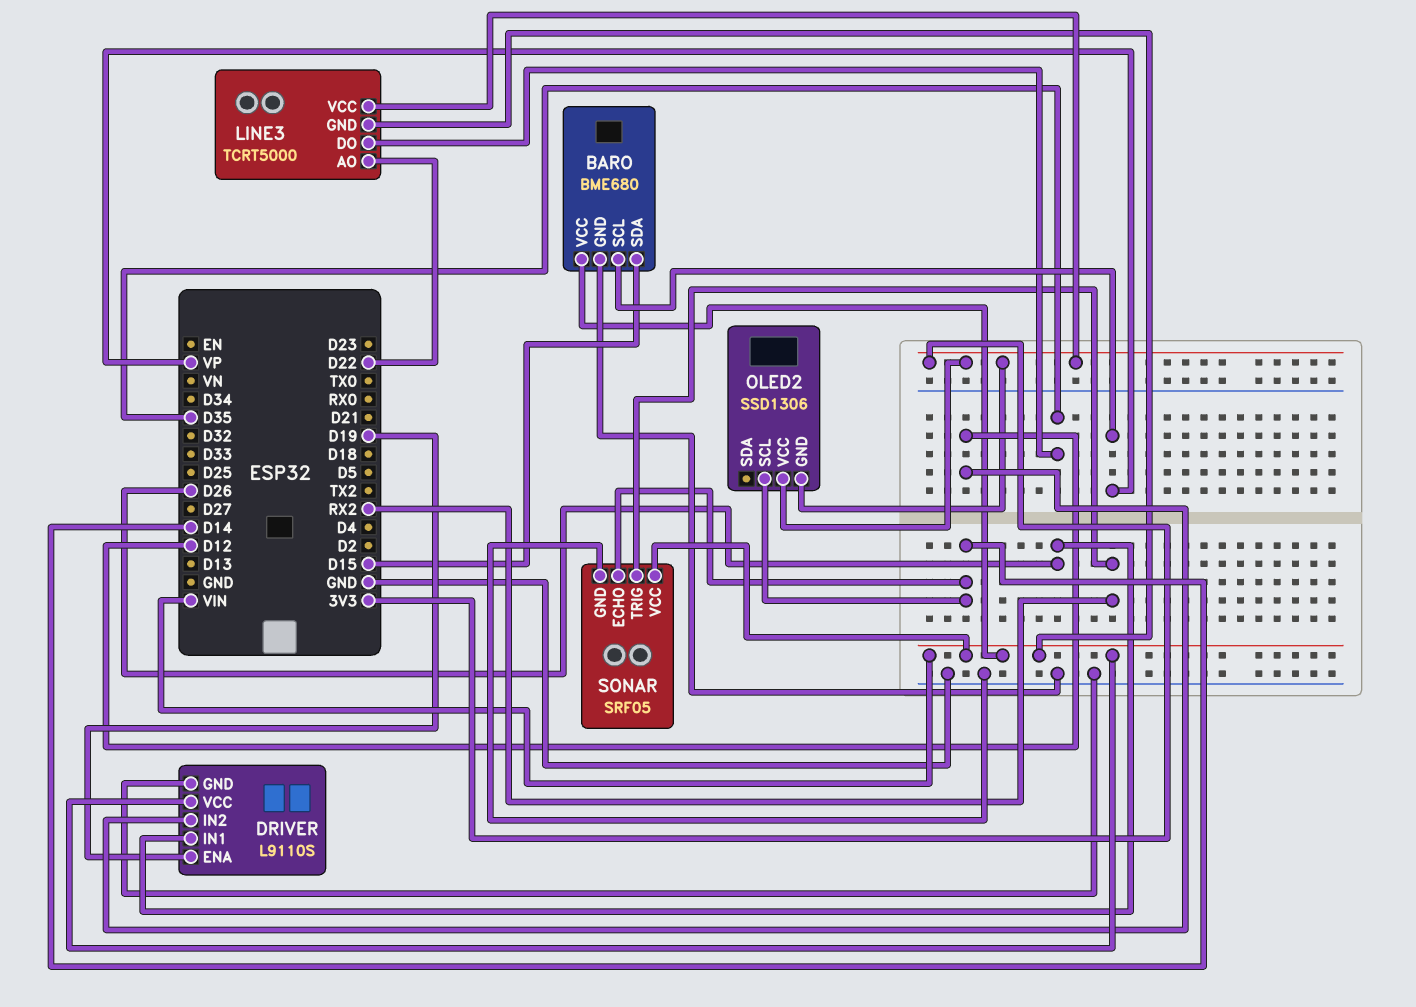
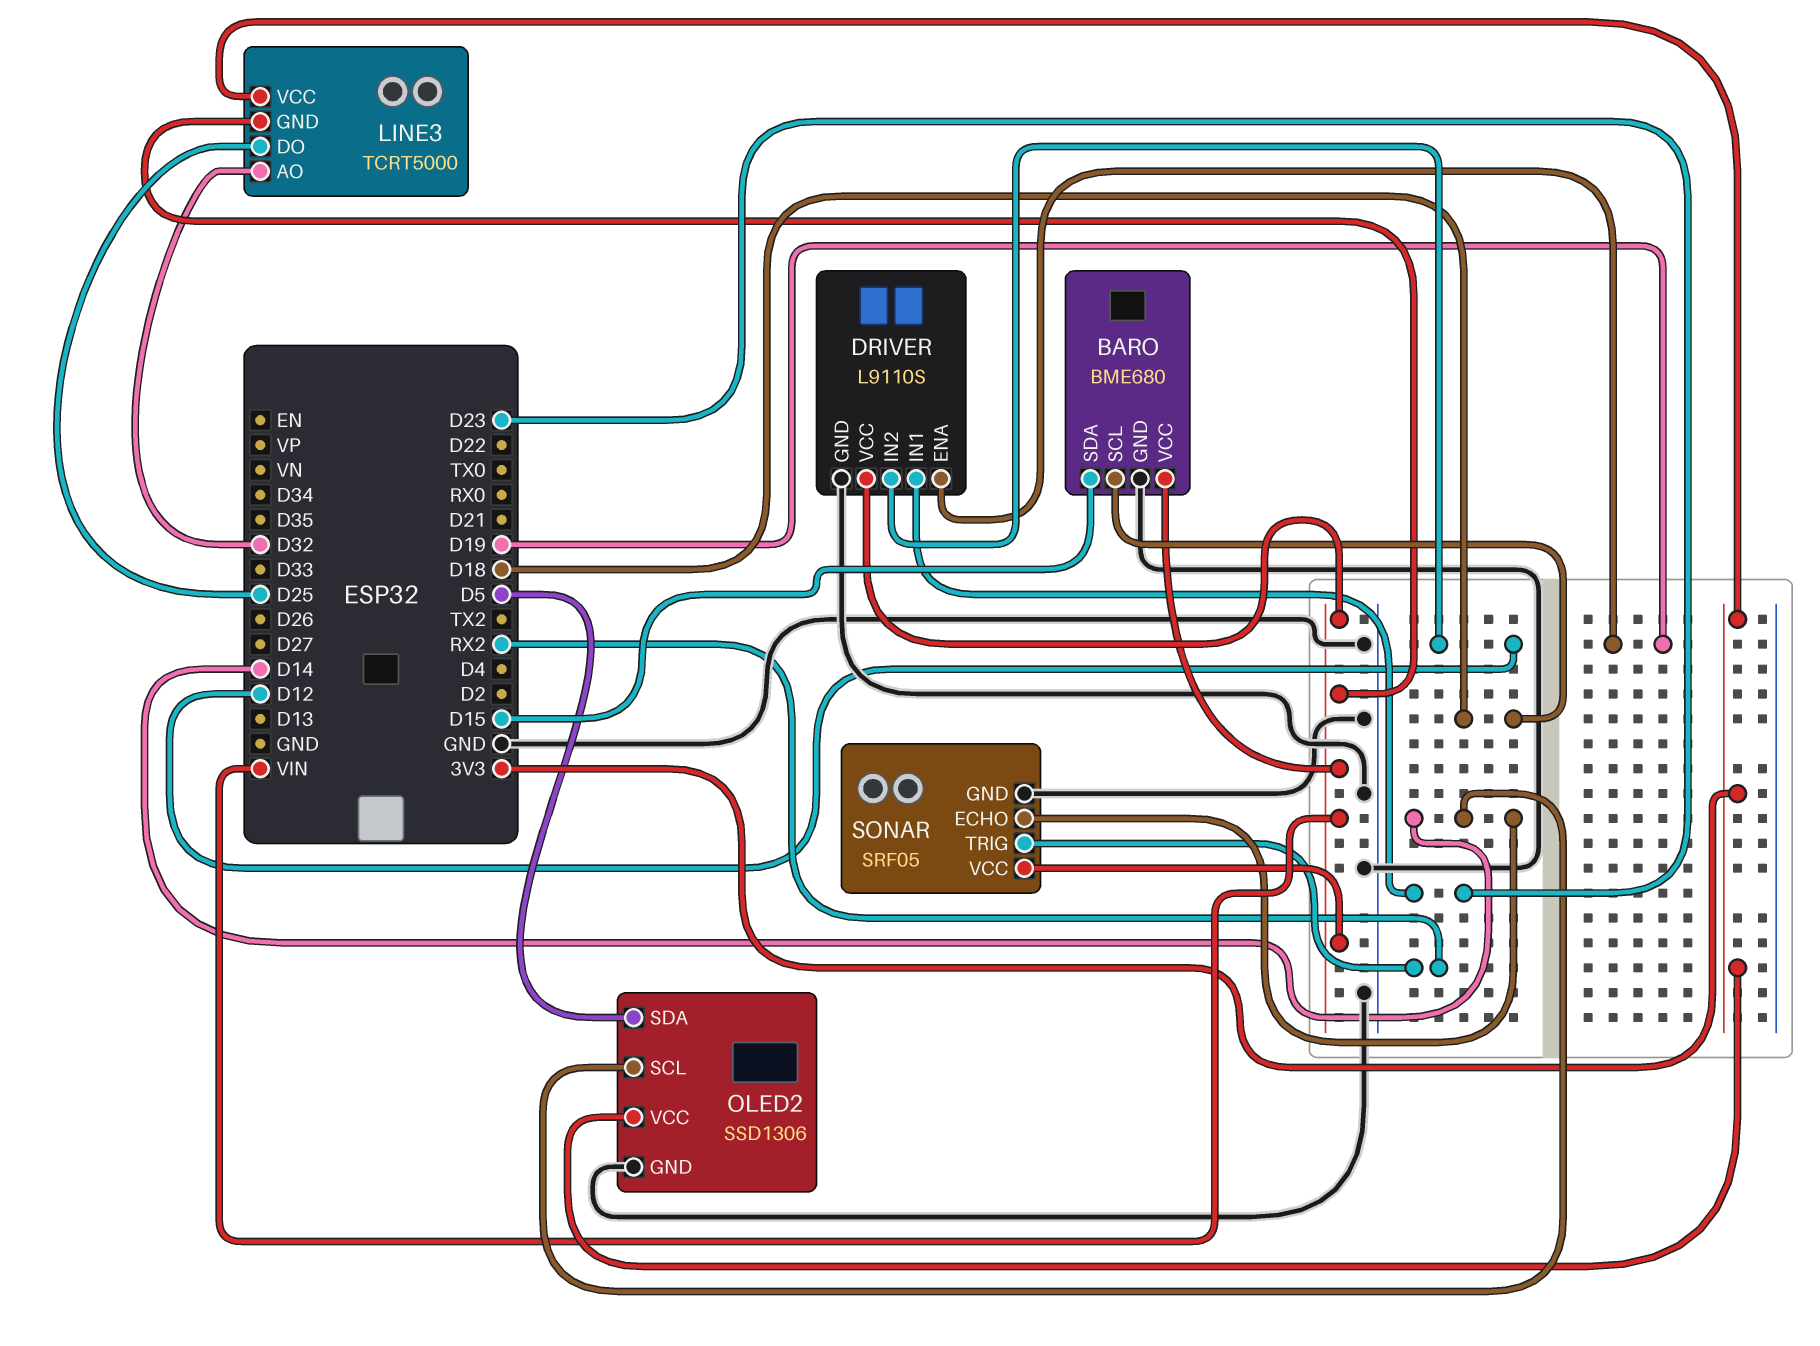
BARO pin SCL: VP -> D18
DRIVER pin IN1: D26 -> D23
LINE3 pin AO: D22 -> D32
LINE3 pin DO: D35 -> D25
OLED2 pin GND: 3V3 -> GND
OLED2 pin SDA: none -> D5

